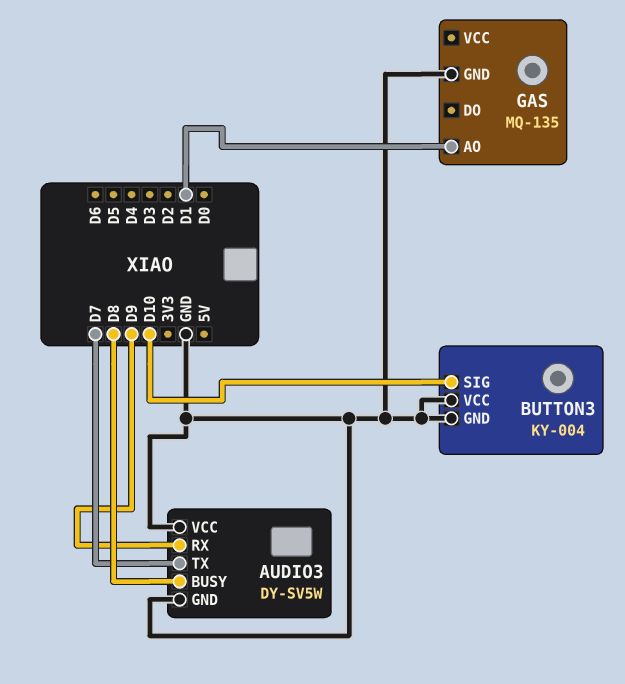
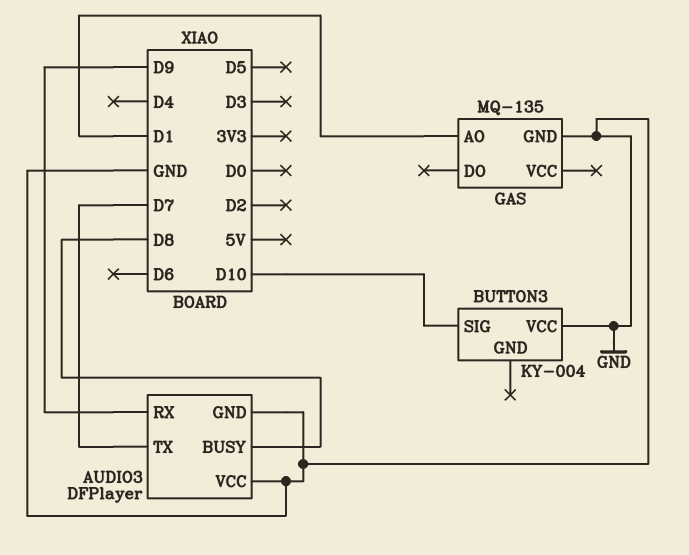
AUDIO3: DY-SV5W -> DFPlayer
BUTTON3 pin GND: GND -> none

